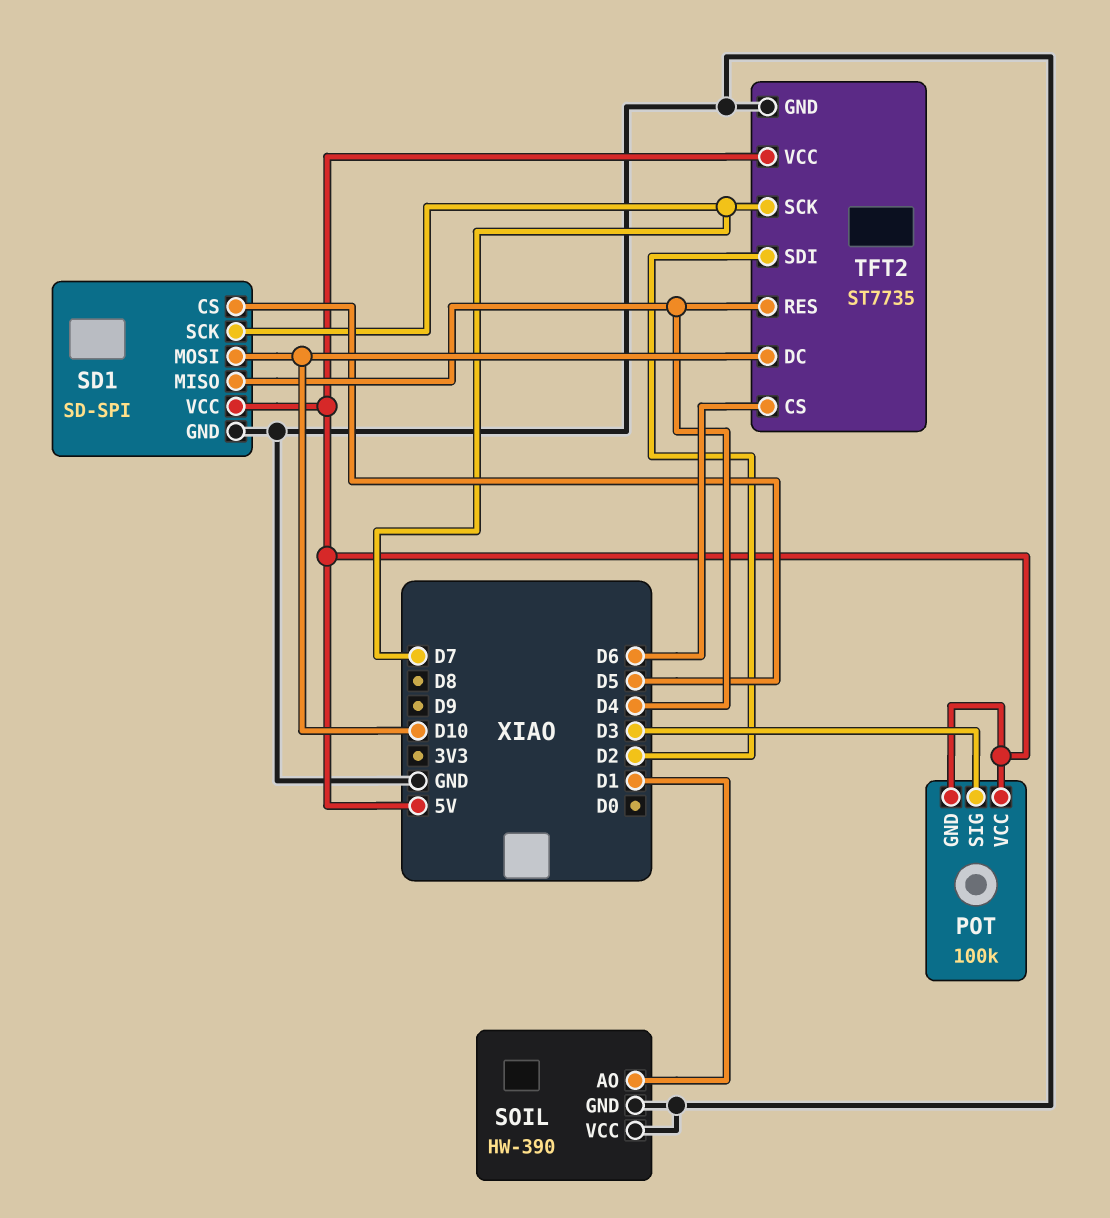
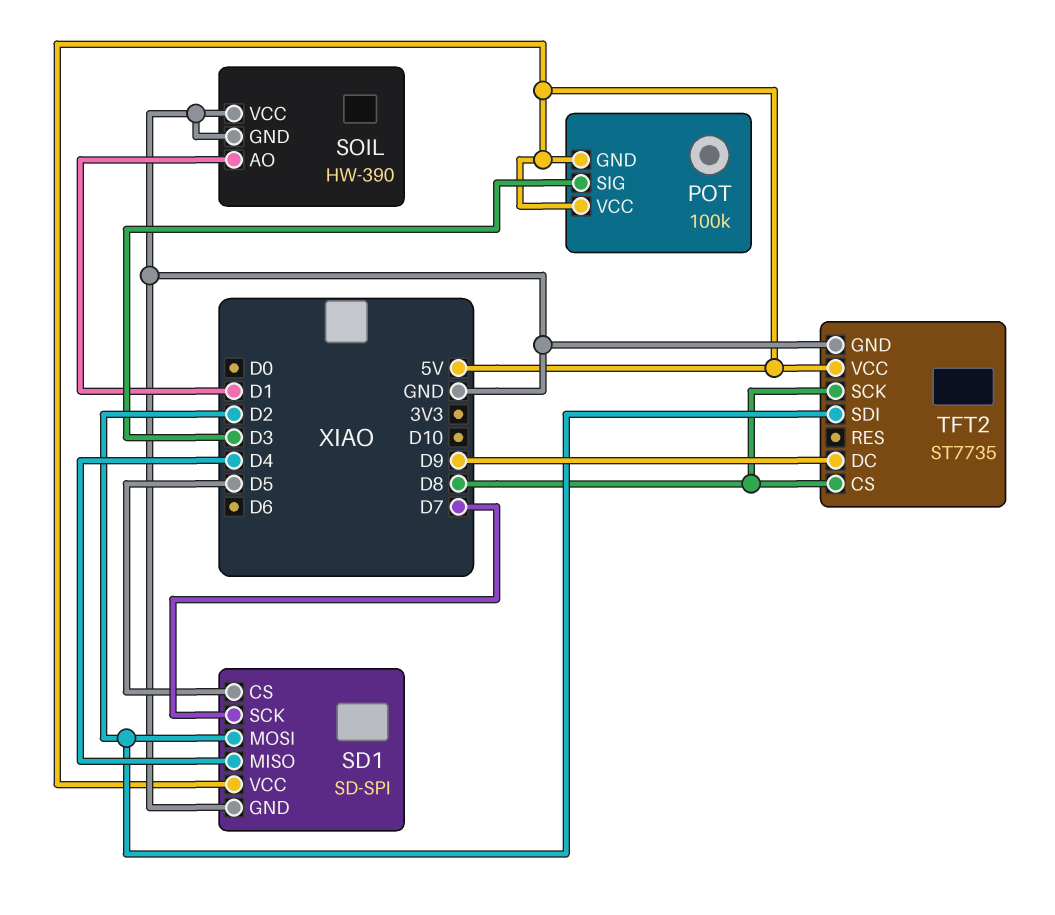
SD1 pin MOSI: D10 -> D2
TFT2 pin CS: D6 -> D8
TFT2 pin DC: D10 -> D9
TFT2 pin RES: D4 -> none
TFT2 pin SCK: D7 -> D8

